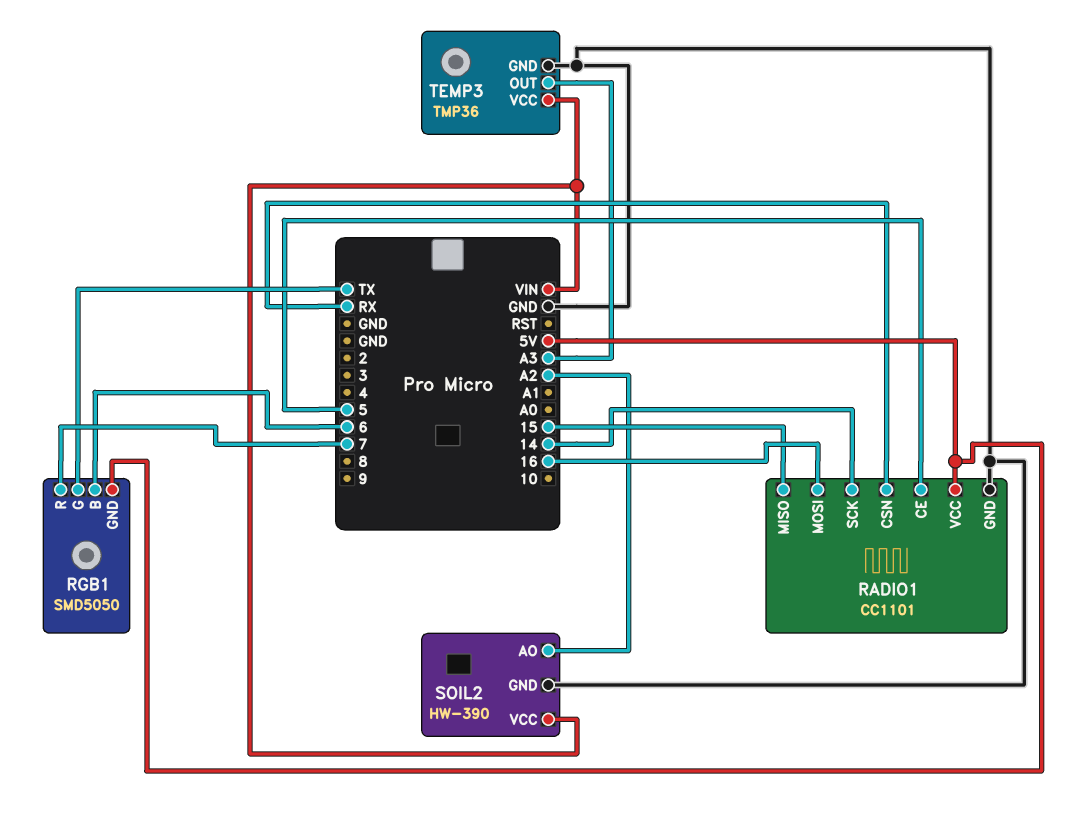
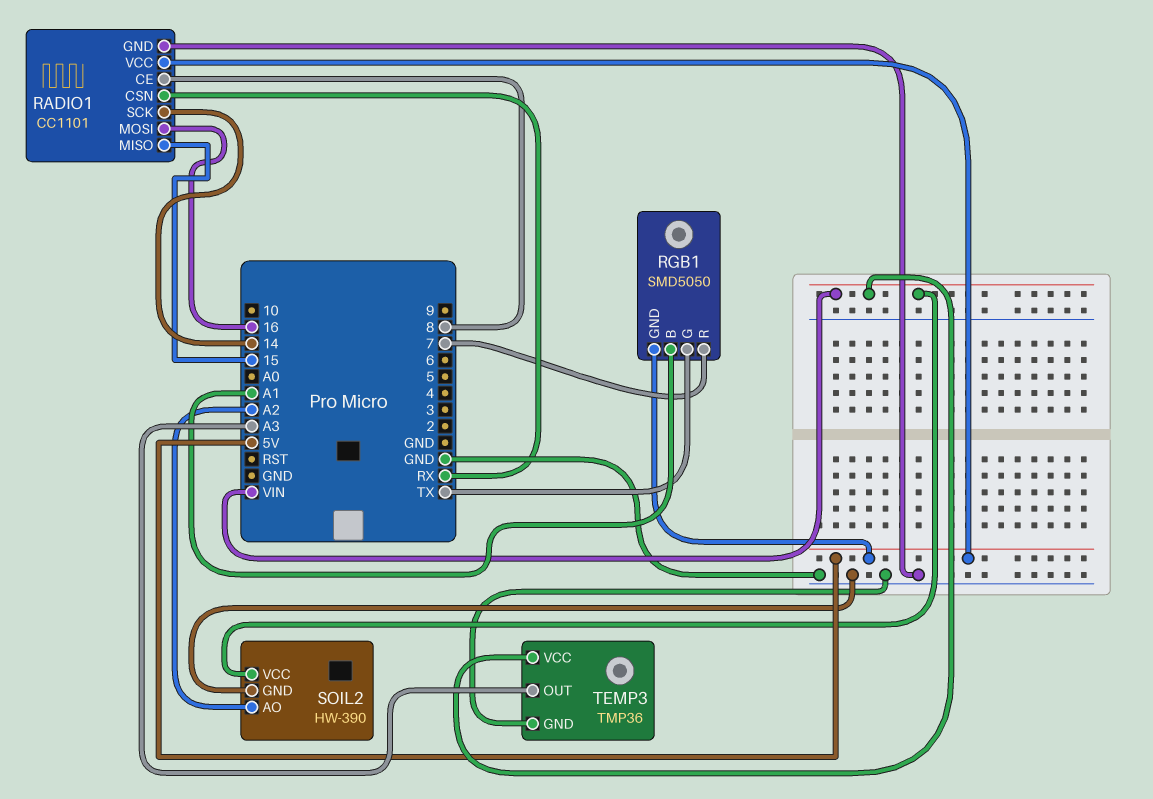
RADIO1 pin CE: 5 -> 8
RGB1 pin B: 6 -> A1

